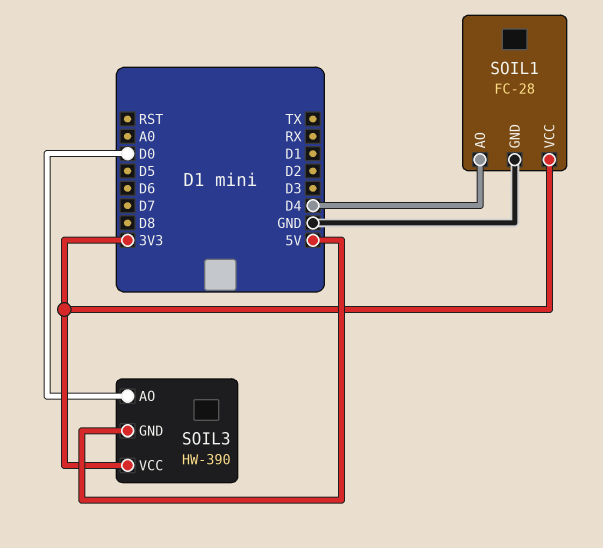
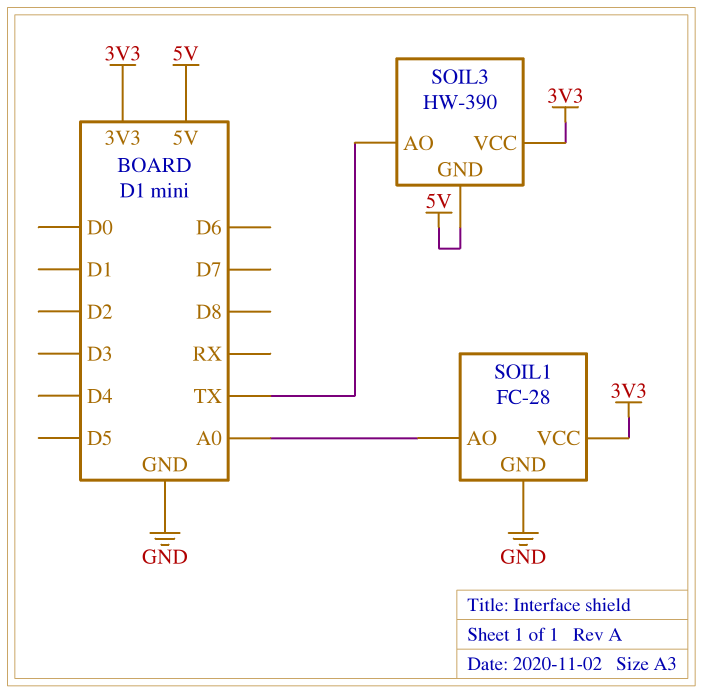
SOIL1 pin AO: D4 -> A0
SOIL3 pin AO: D0 -> TX

